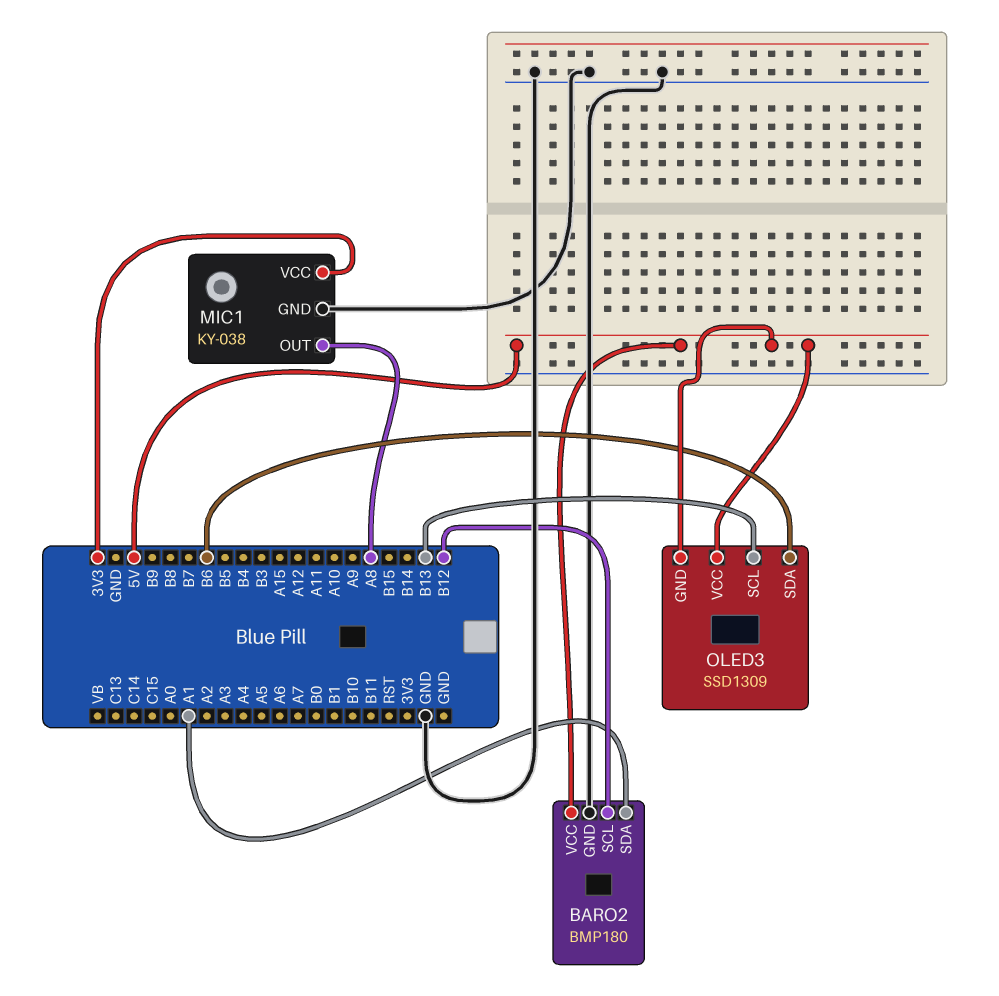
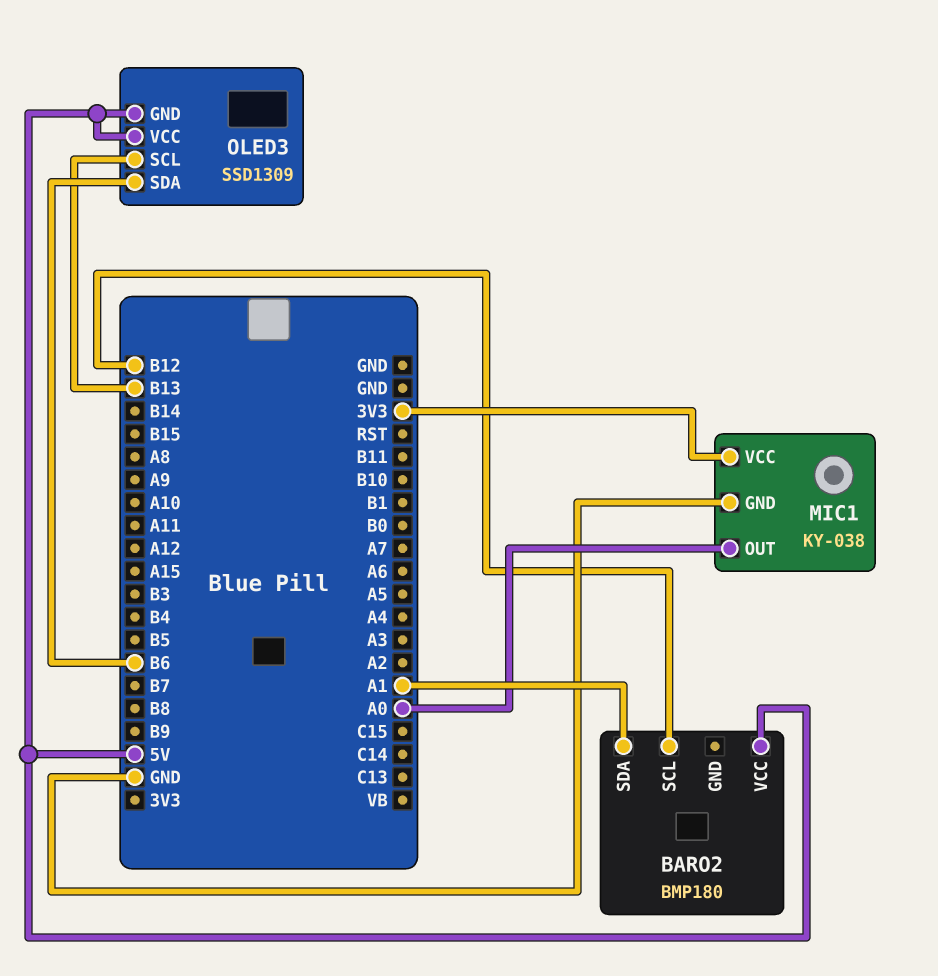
BARO2 pin GND: GND -> none
MIC1 pin OUT: A8 -> A0

